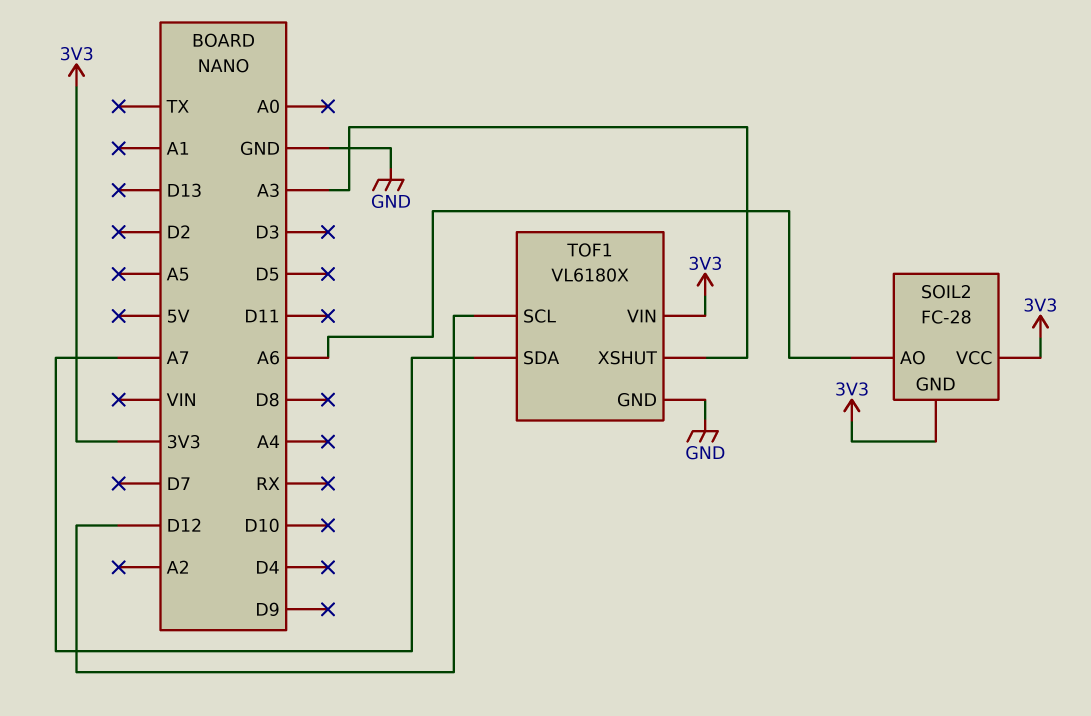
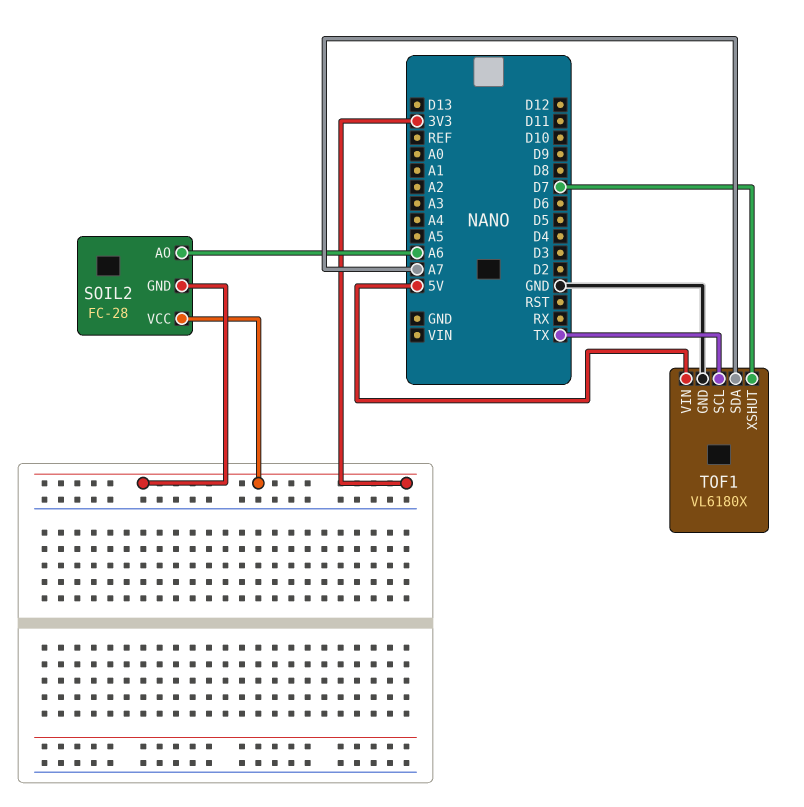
TOF1 pin SCL: D12 -> TX
TOF1 pin VIN: 3V3 -> 5V
TOF1 pin XSHUT: A3 -> D7

